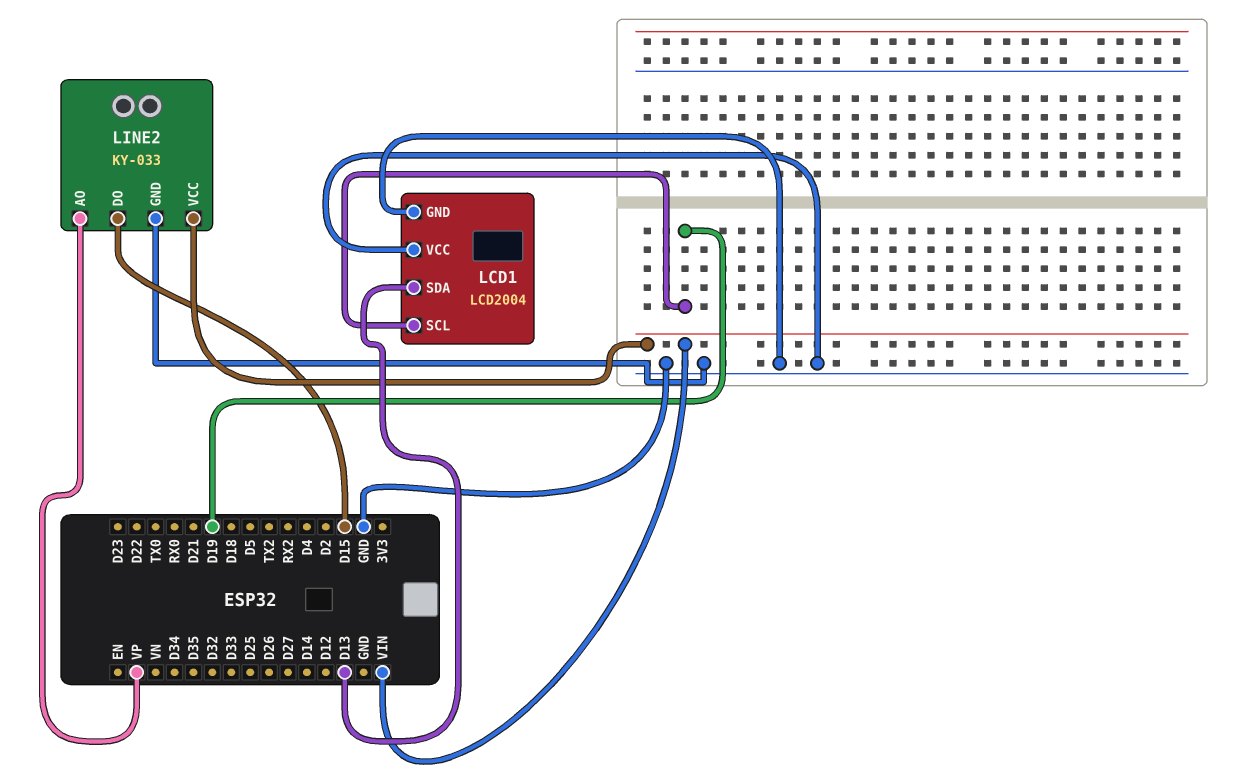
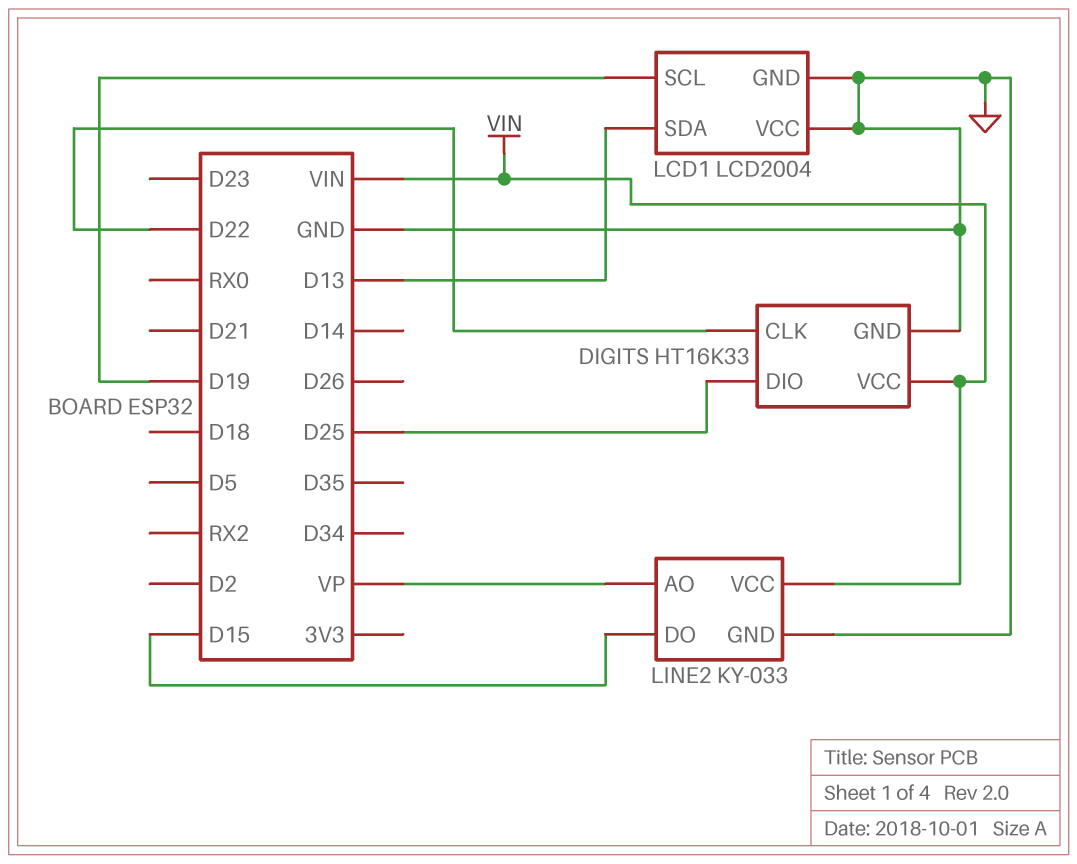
DIGITS: none -> HT16K33
DIGITS pin CLK: none -> D22
DIGITS pin DIO: none -> D25
DIGITS pin GND: none -> GND
DIGITS pin VCC: none -> VIN

